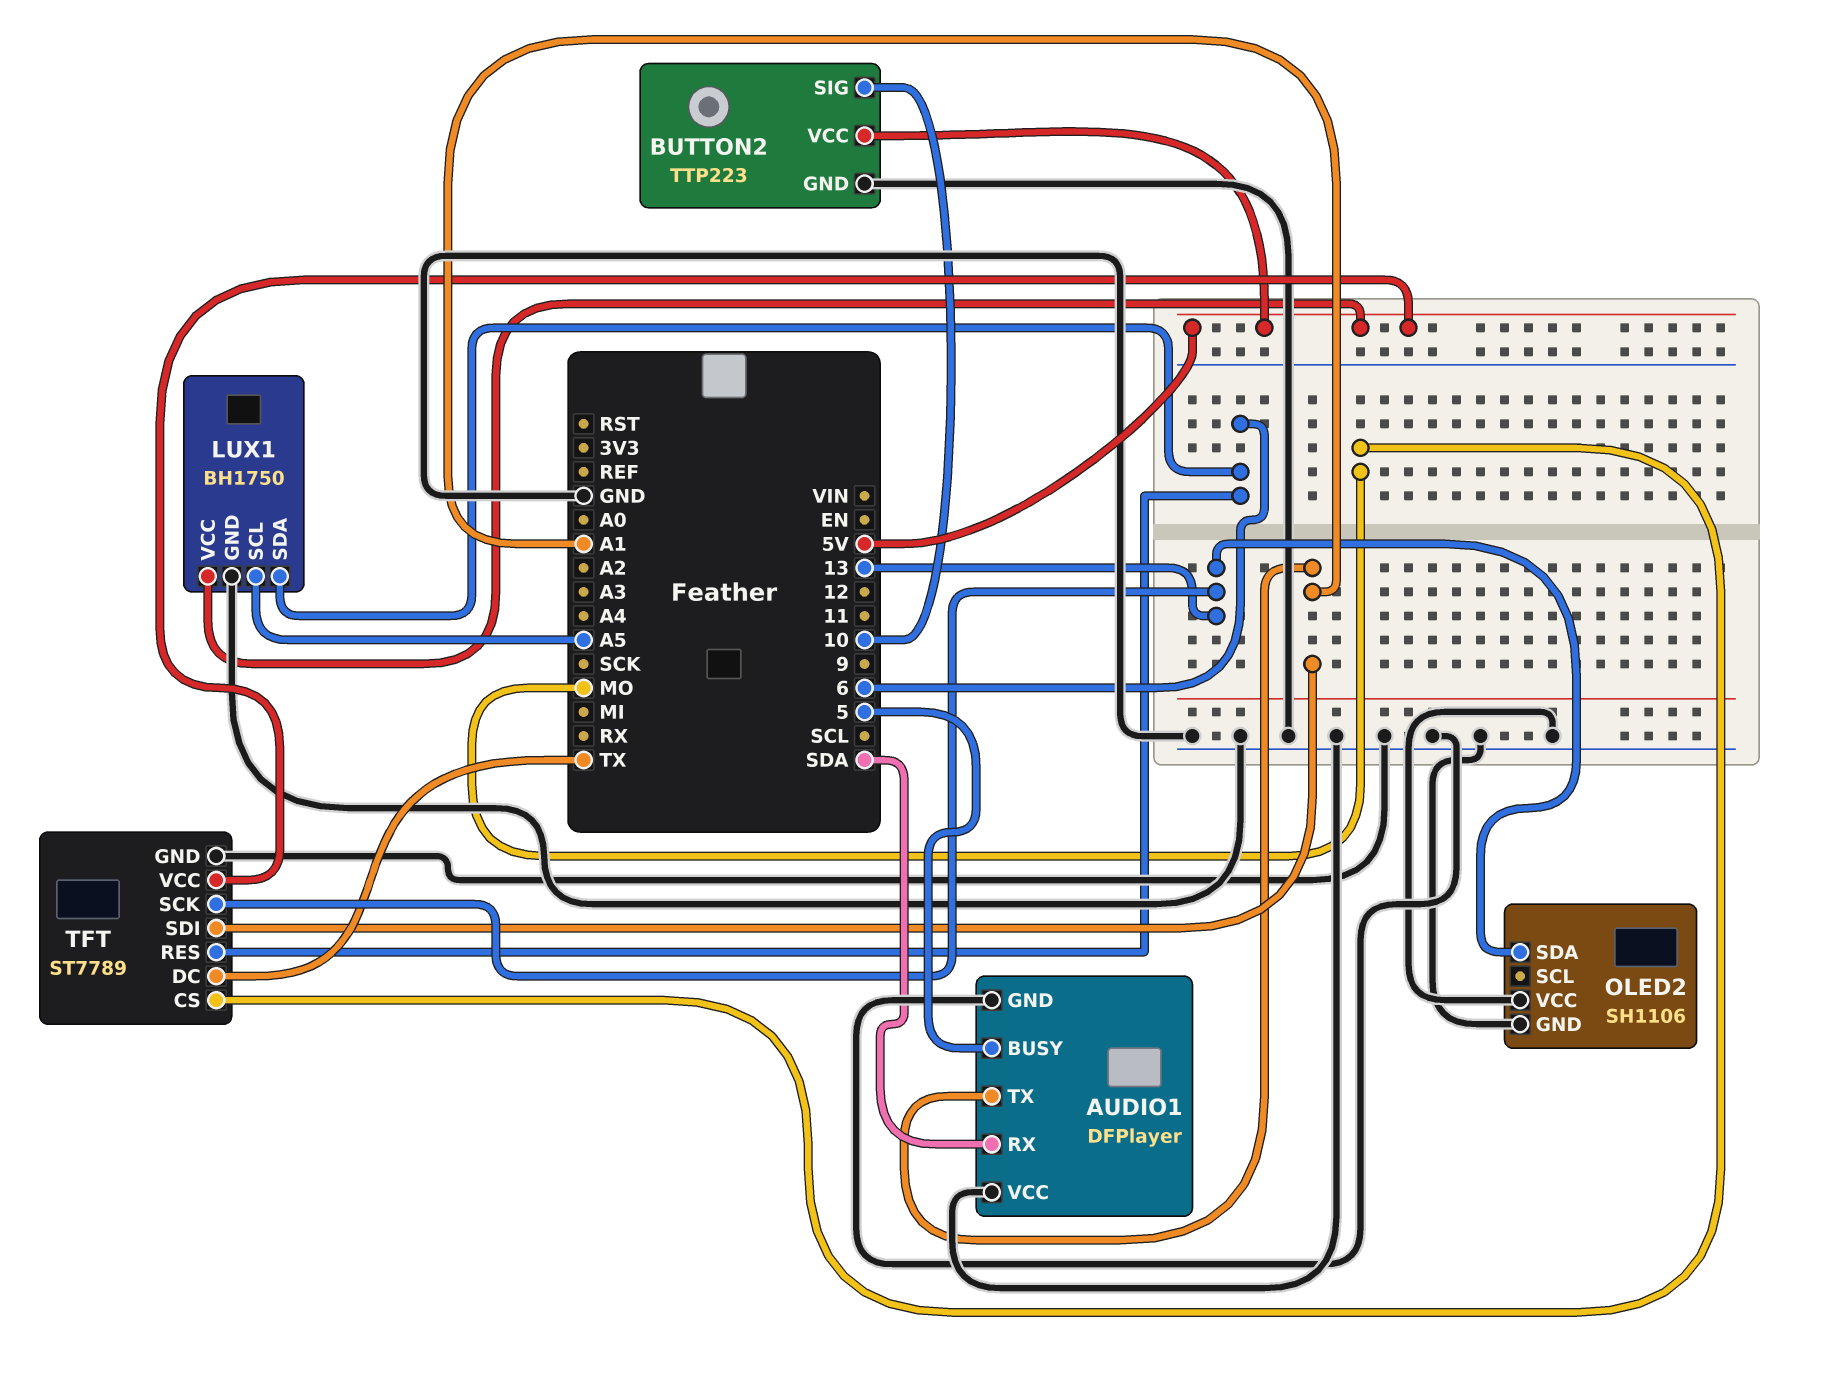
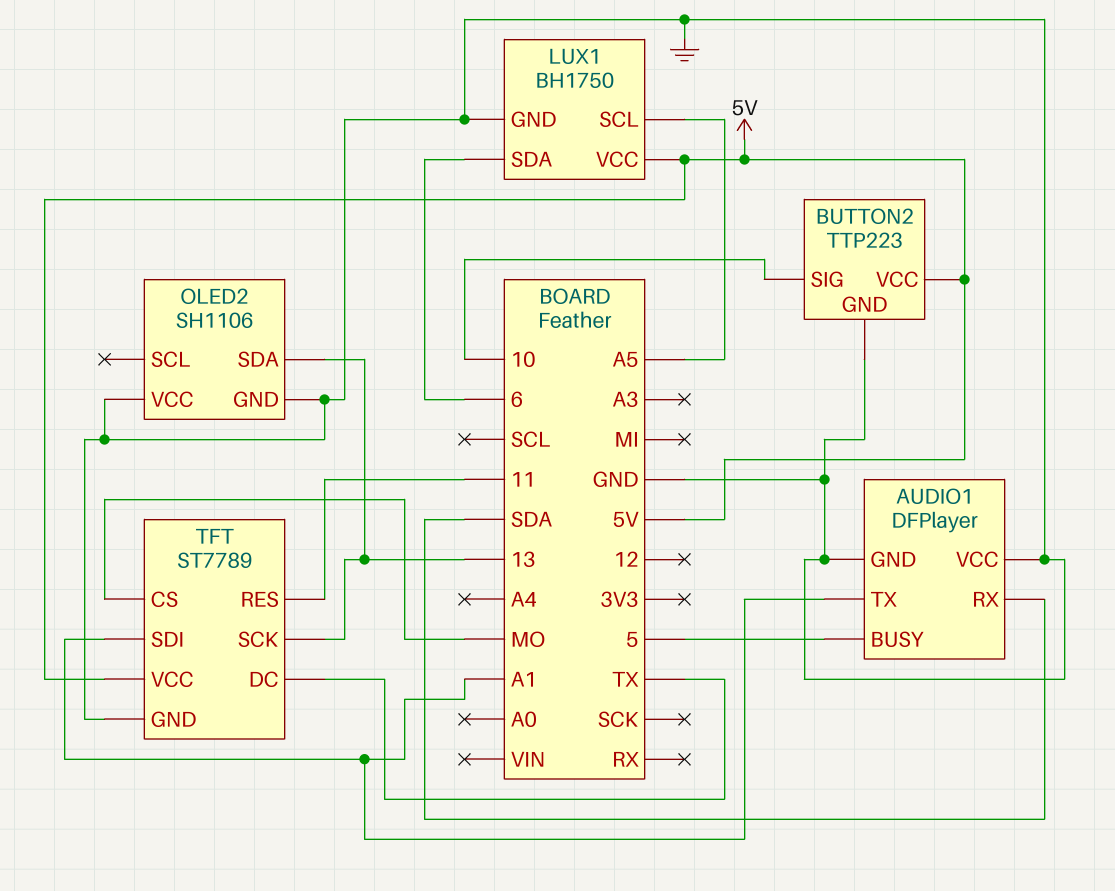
TFT pin RES: 6 -> 11

